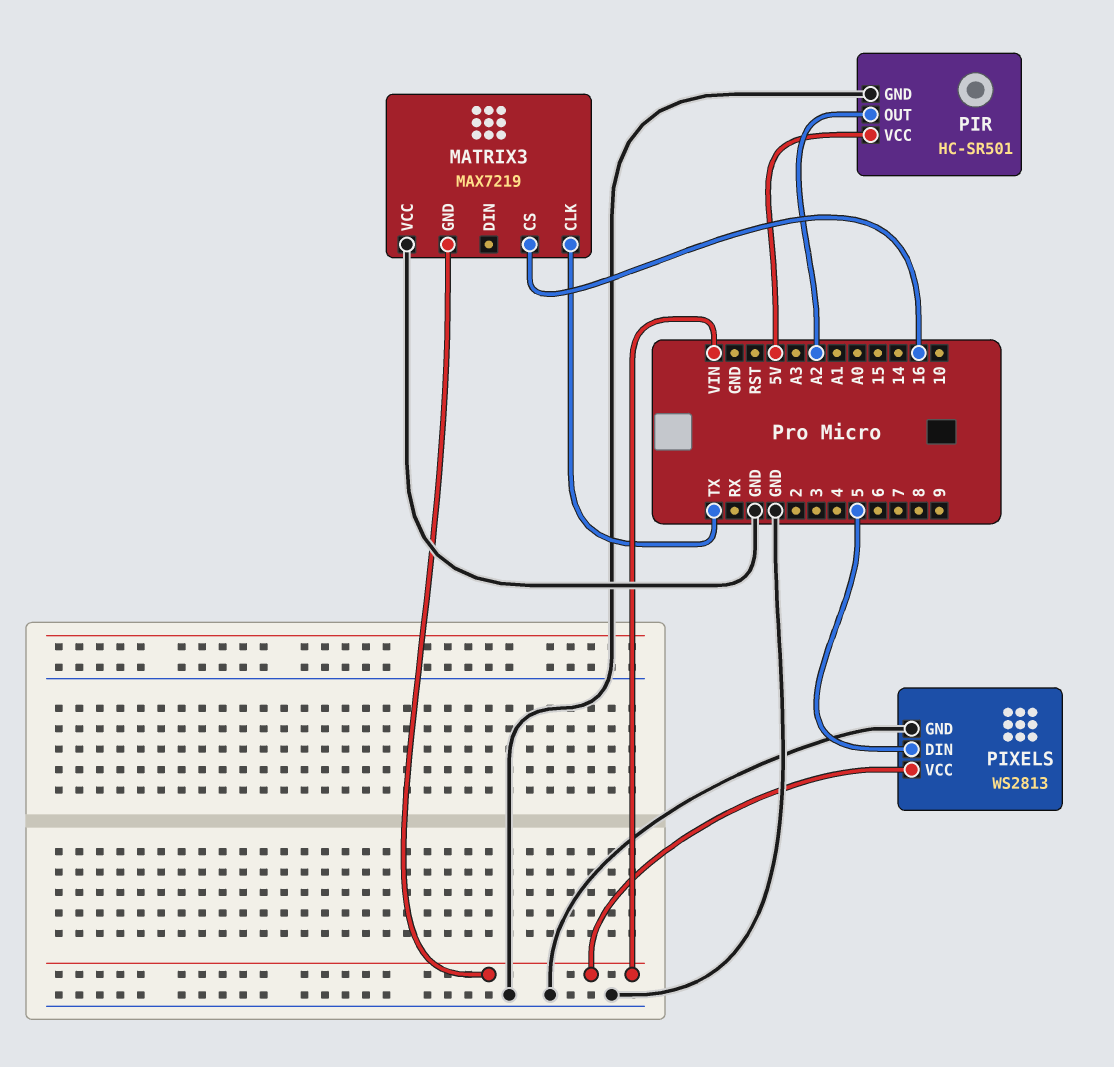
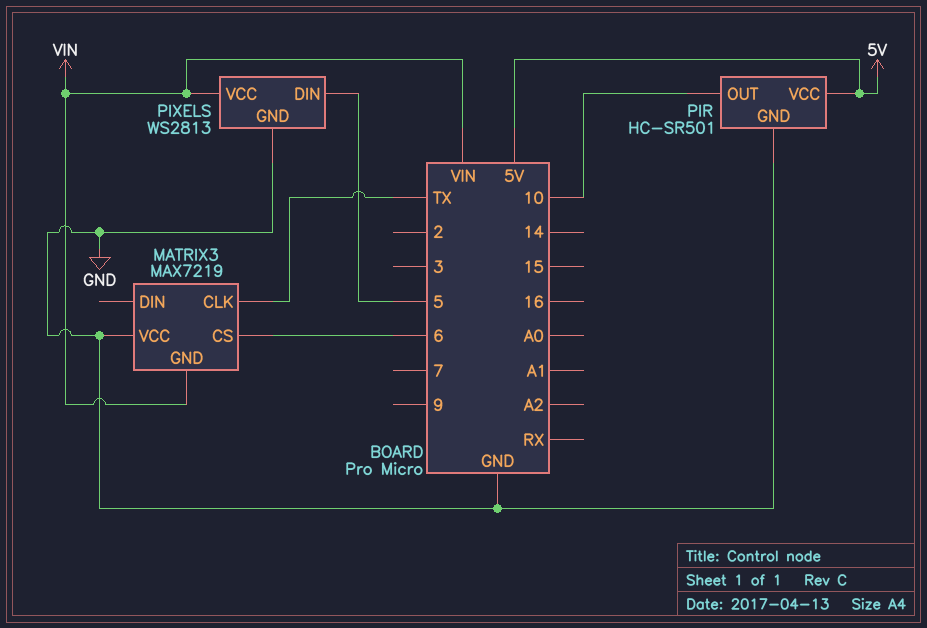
MATRIX3 pin CS: 16 -> 6
PIR pin OUT: A2 -> 10

